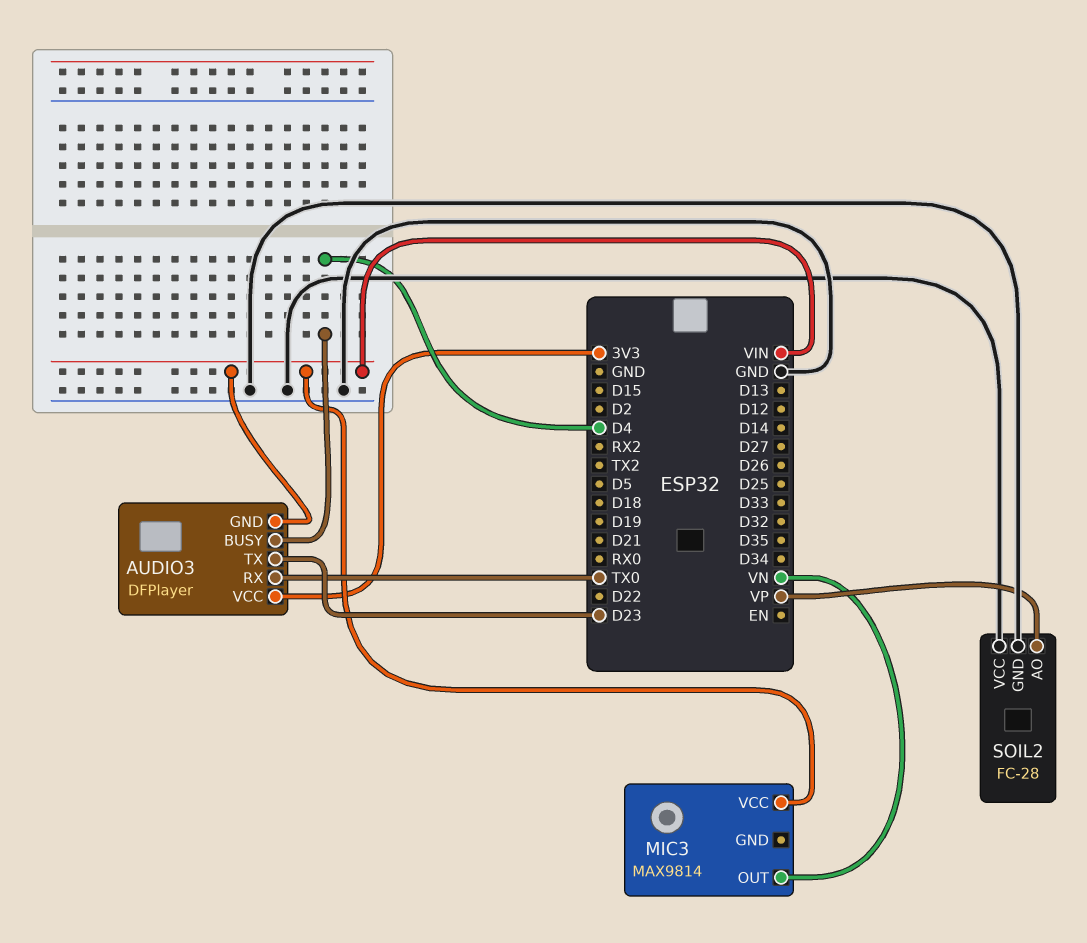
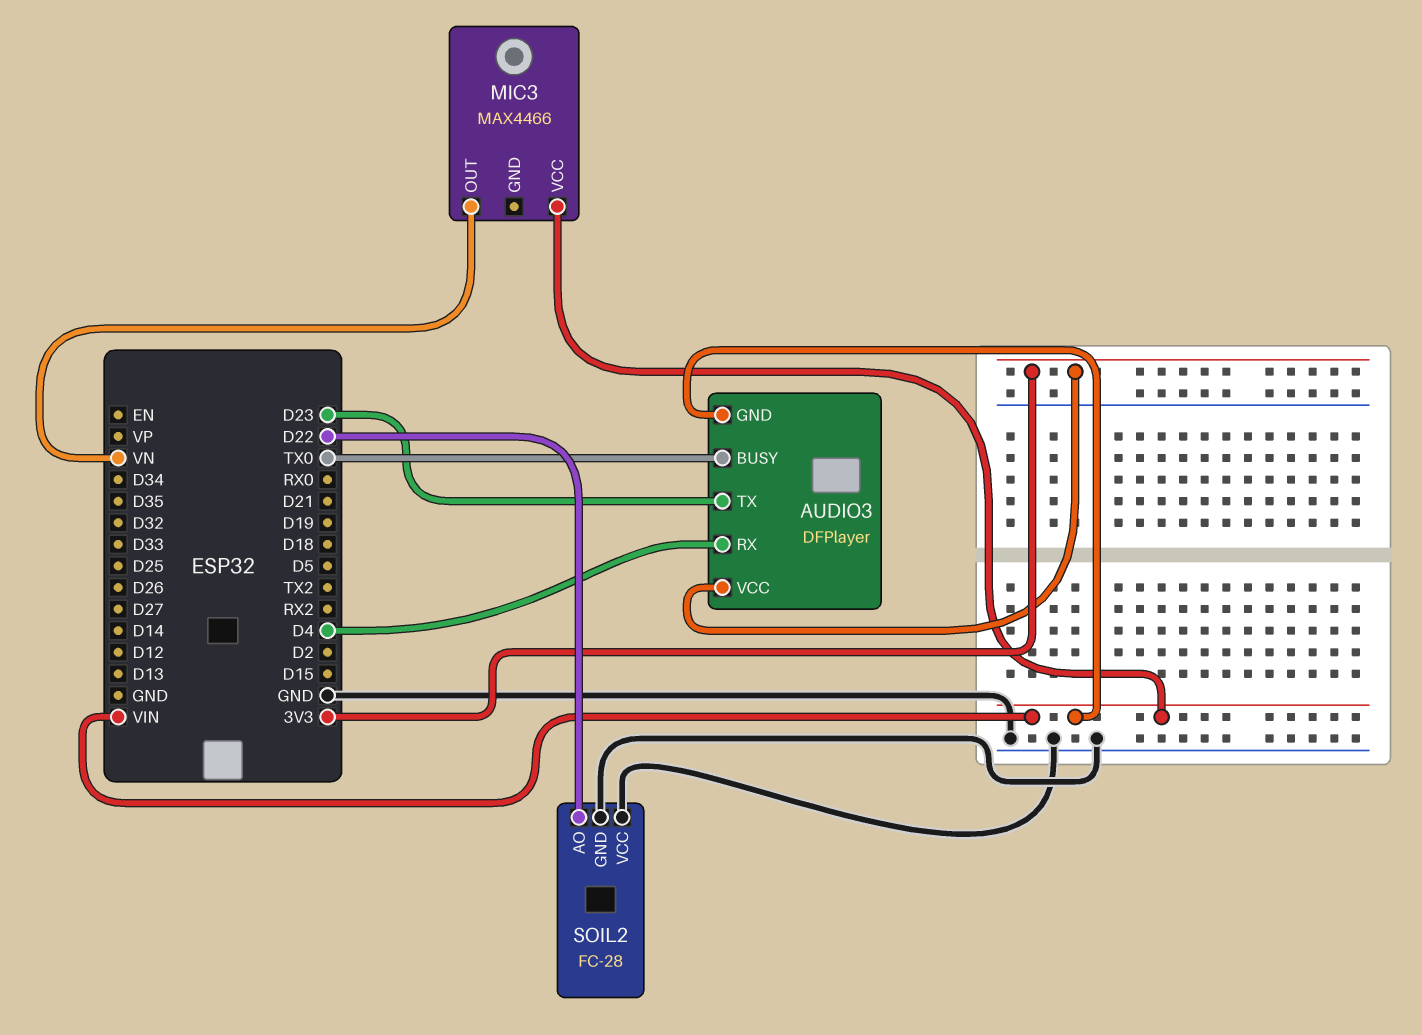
AUDIO3 pin BUSY: D4 -> TX0
AUDIO3 pin RX: TX0 -> D4
MIC3: MAX9814 -> MAX4466
SOIL2 pin AO: VP -> D22

